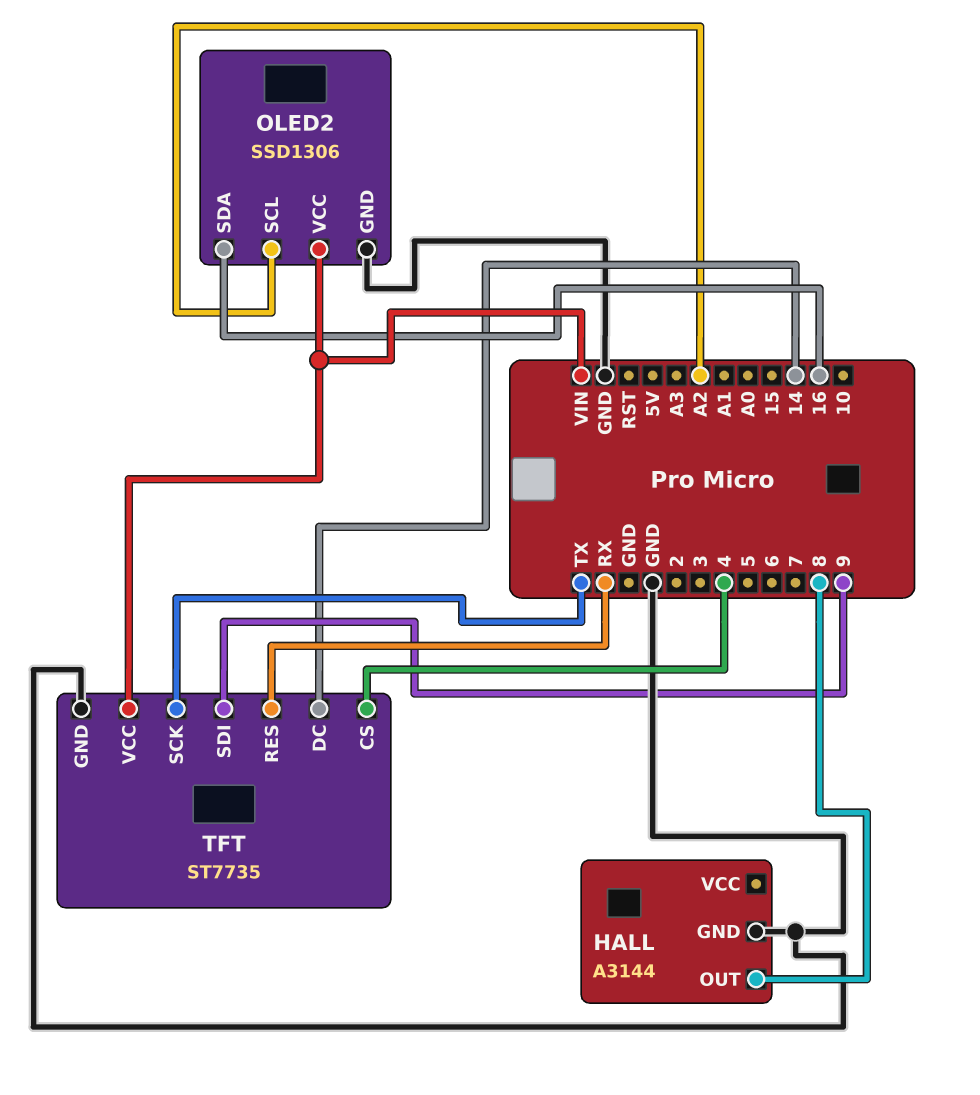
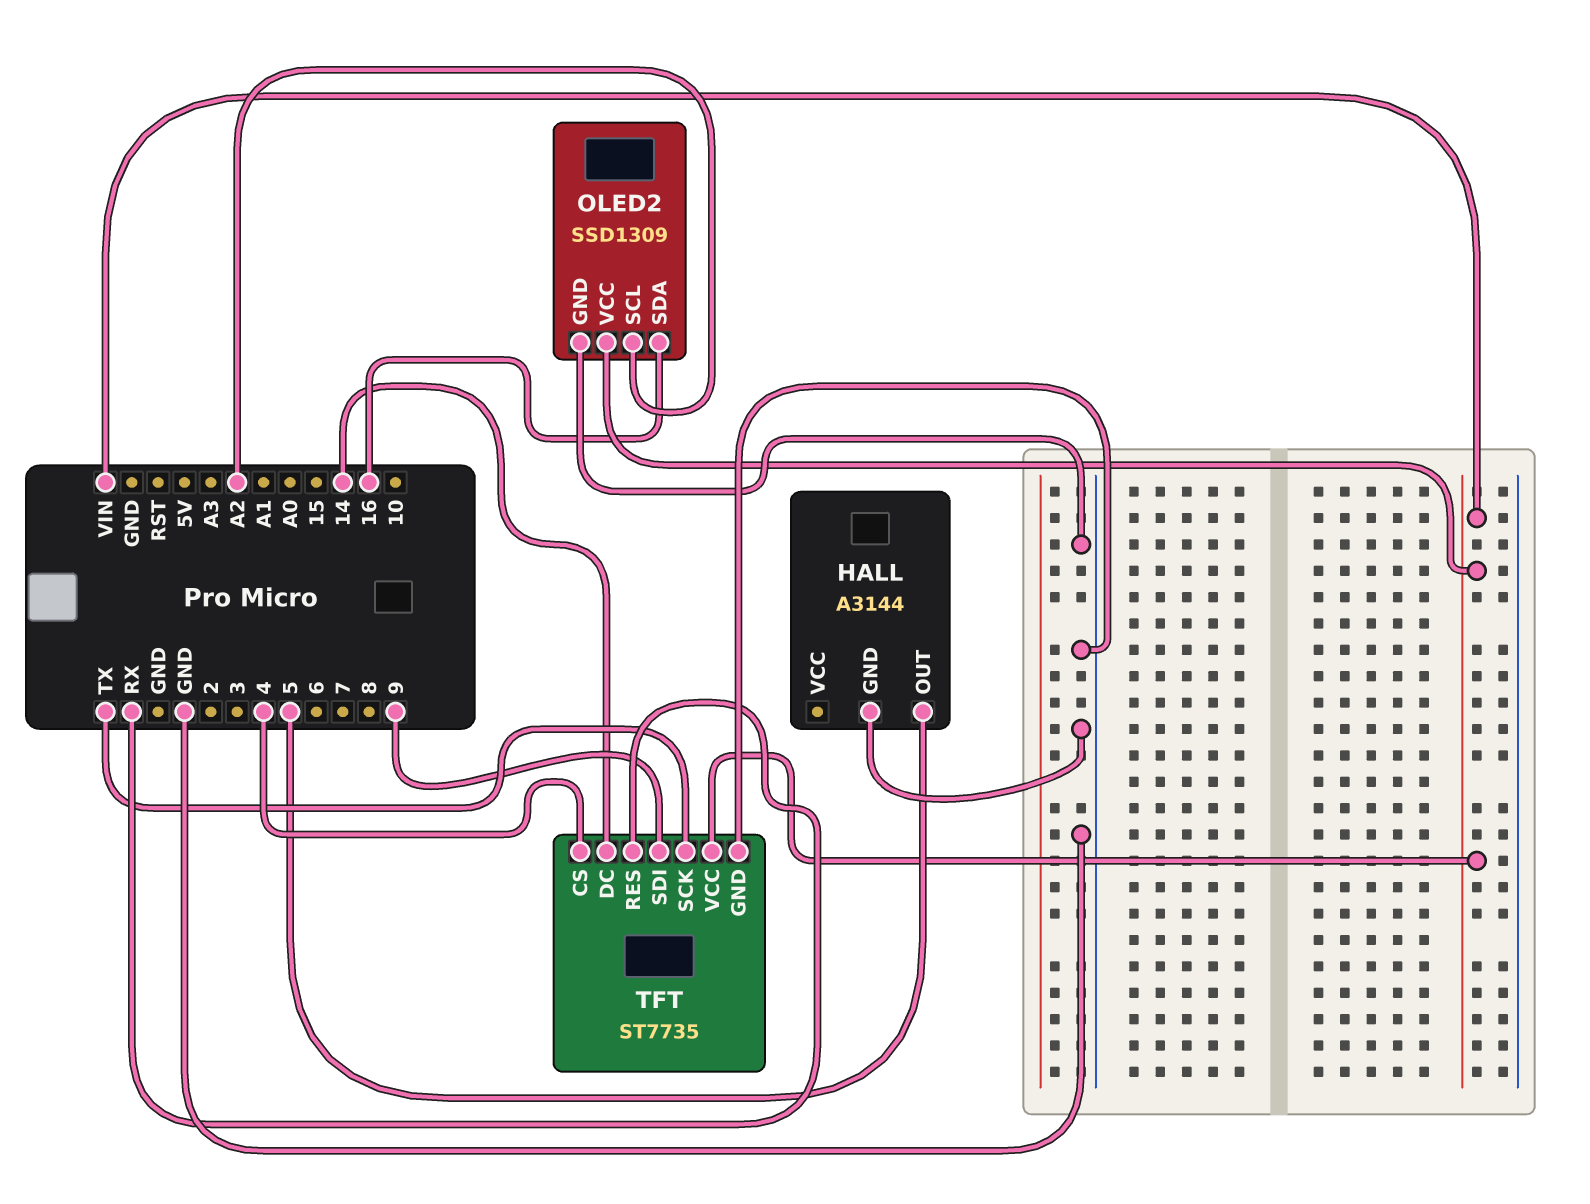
HALL pin OUT: 8 -> 5
OLED2: SSD1306 -> SSD1309

